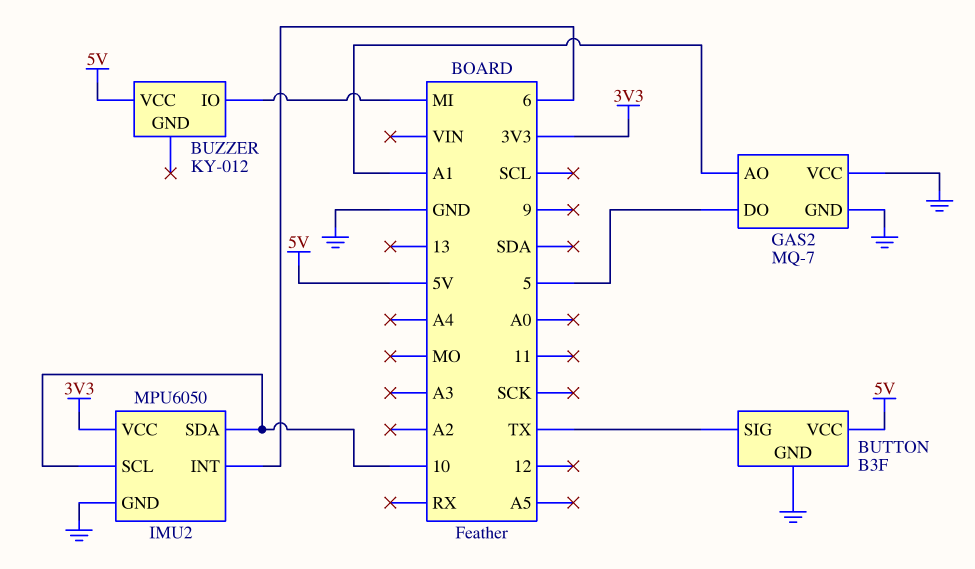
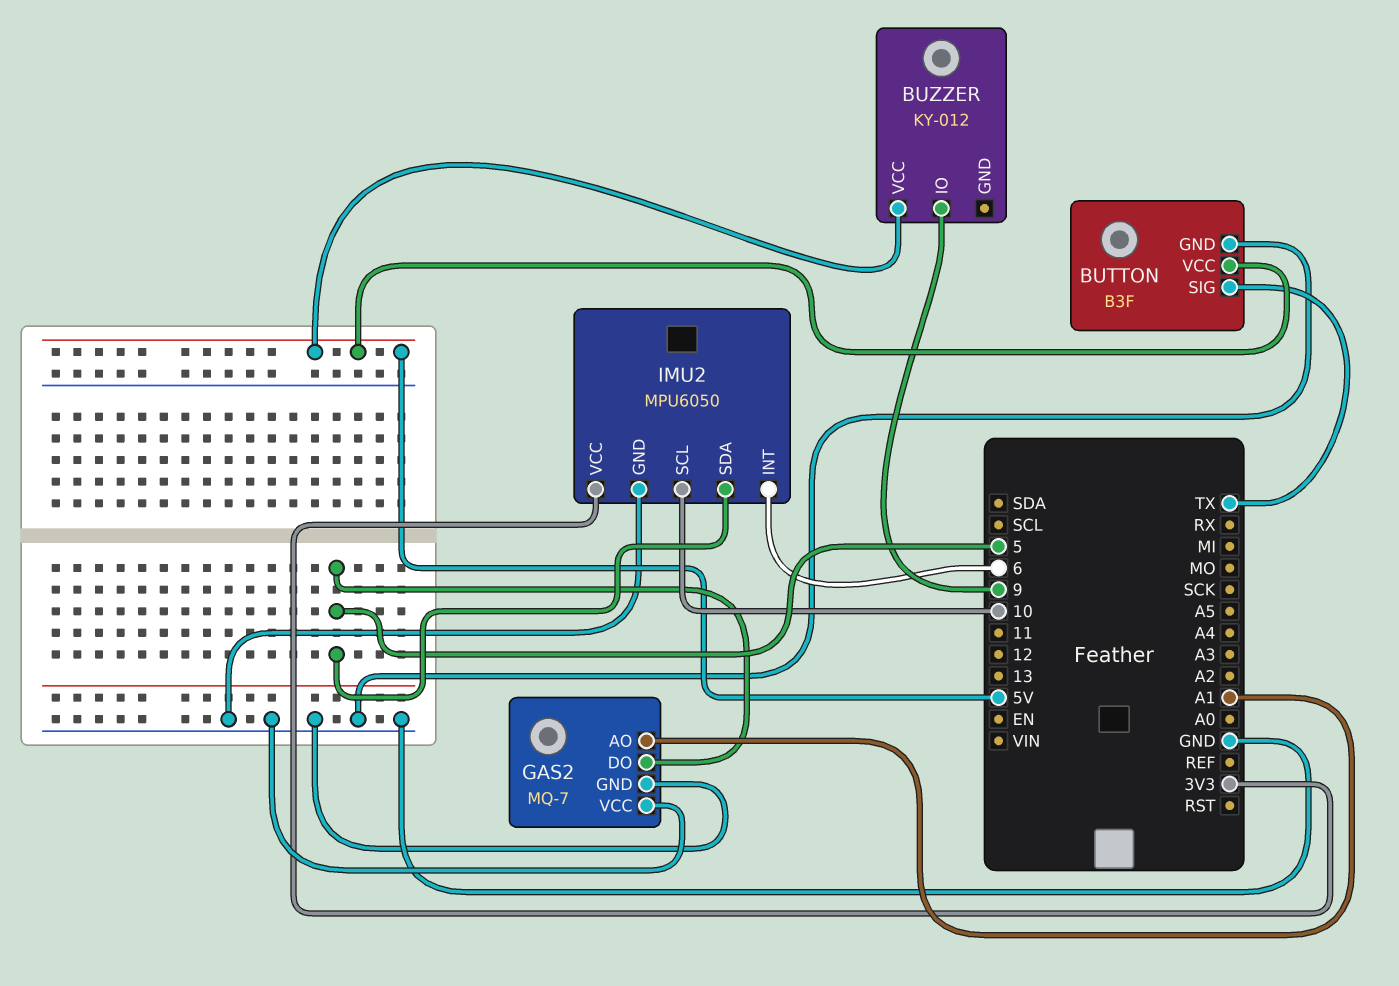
BUZZER pin IO: MI -> 9
IMU2 pin SDA: 10 -> 5

